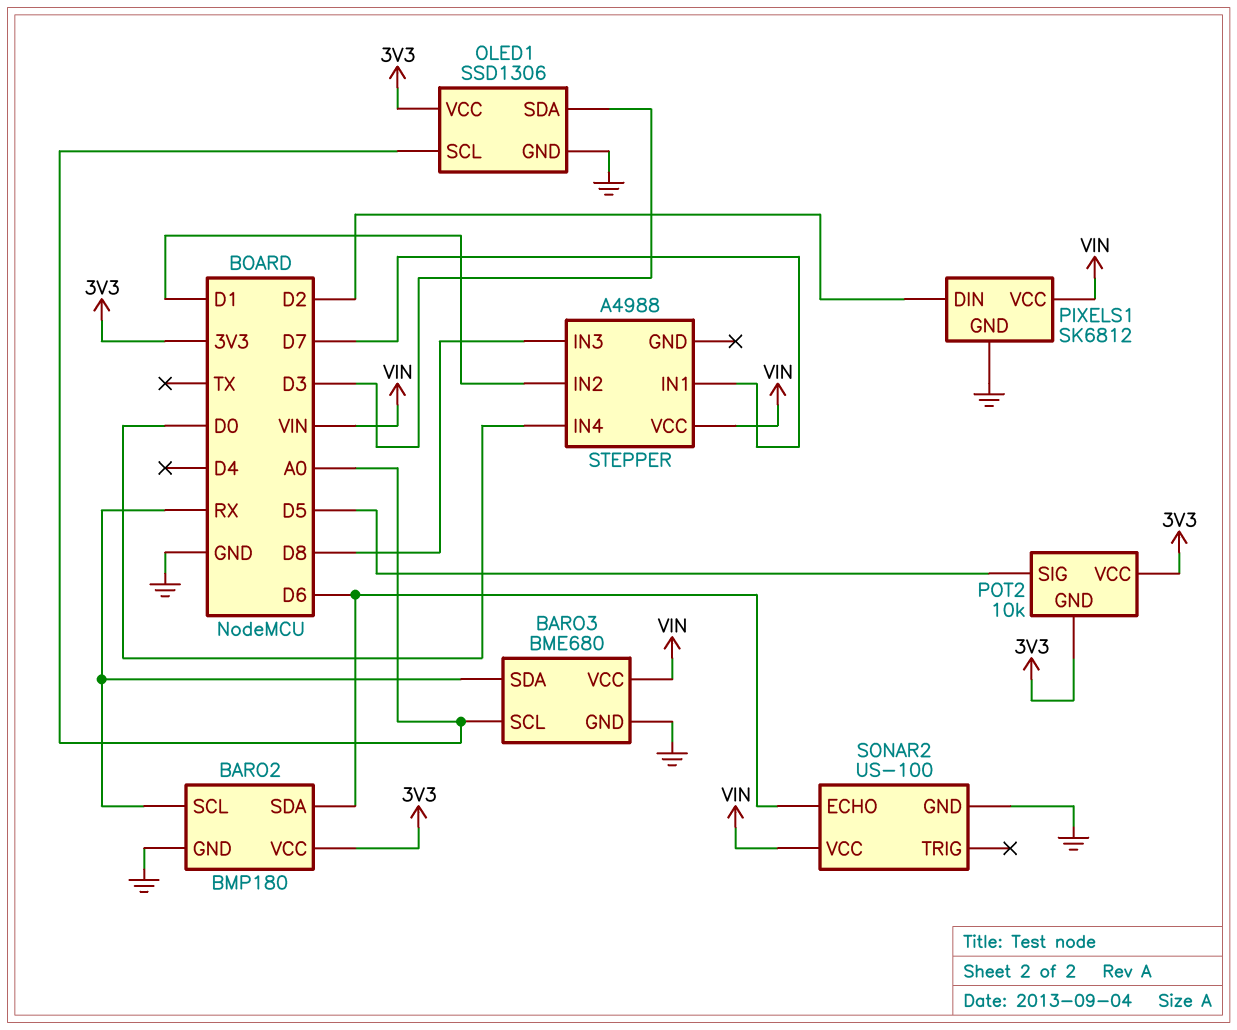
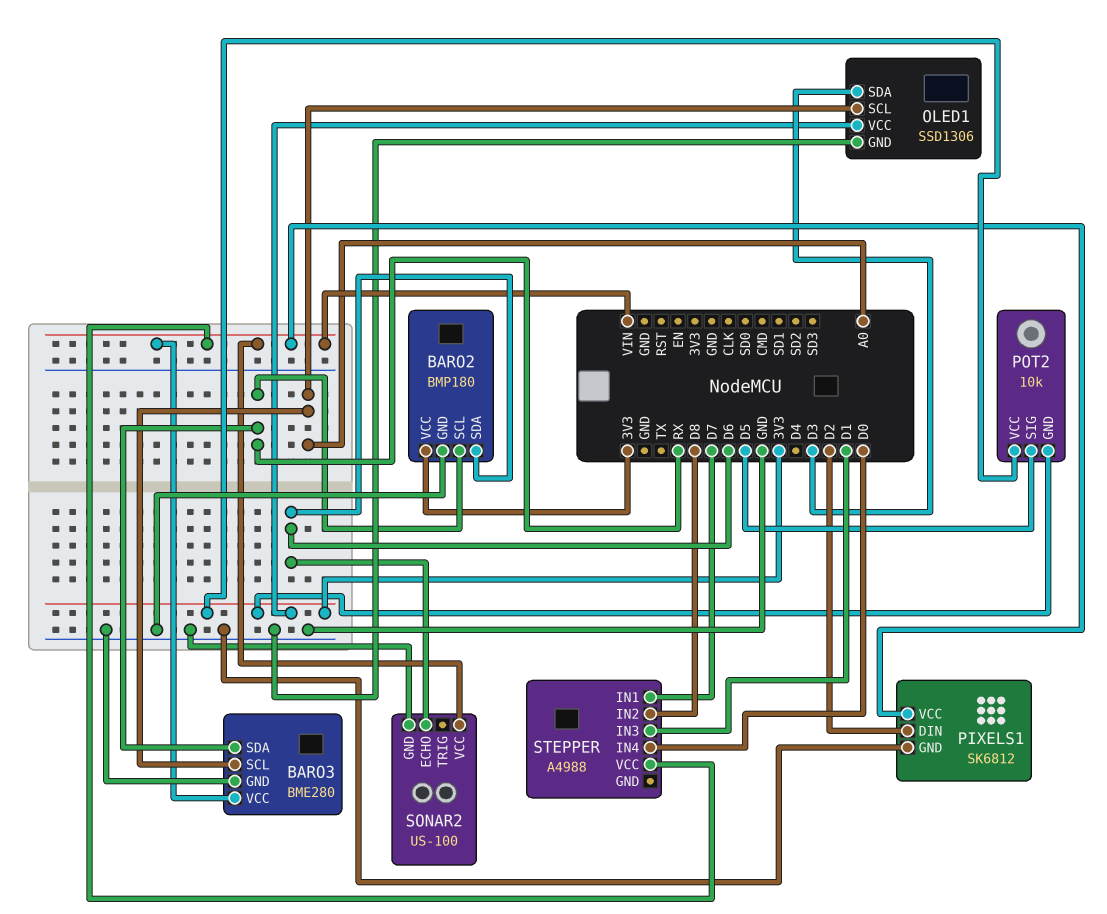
BARO3: BME680 -> BME280
STEPPER pin IN2: D1 -> D8
STEPPER pin IN3: D8 -> D1

